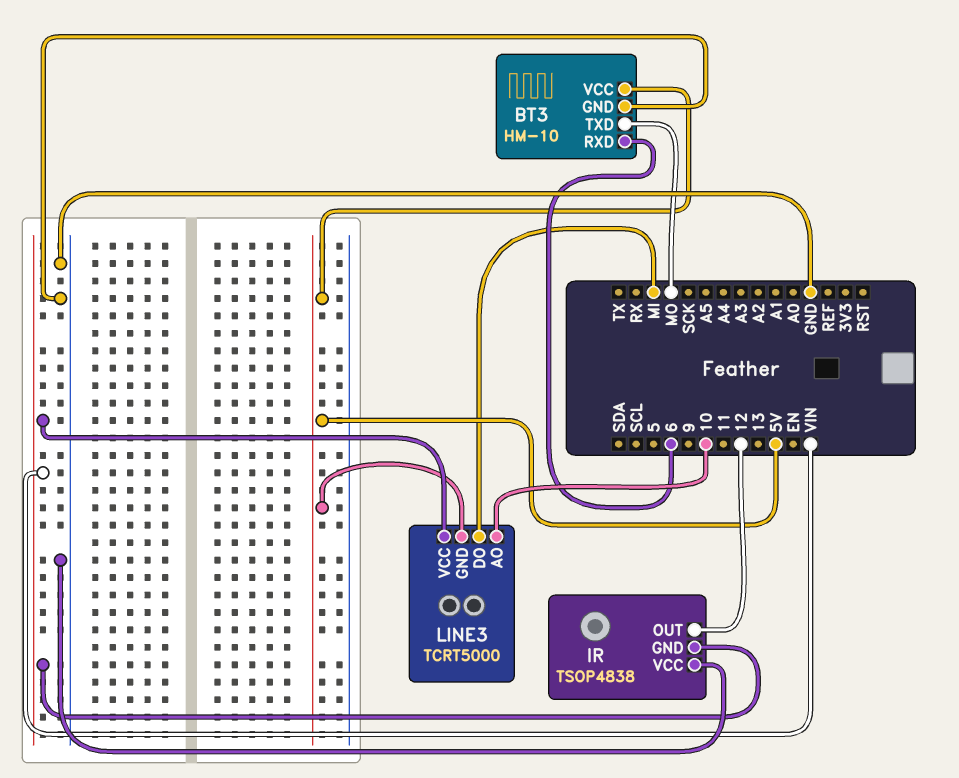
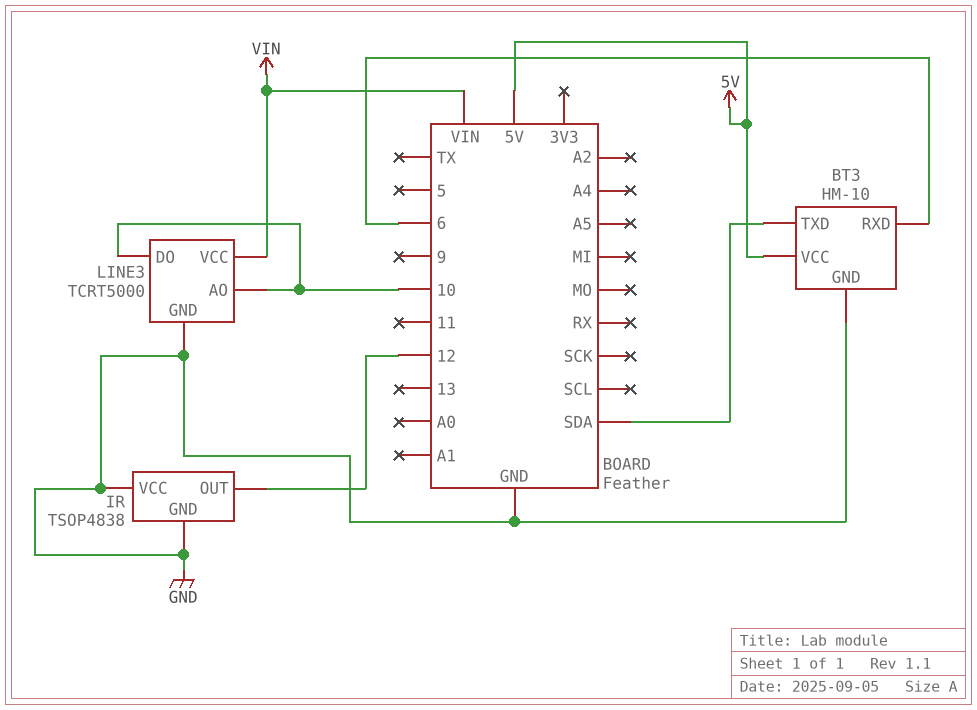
BT3 pin TXD: MO -> SDA
IR pin GND: VIN -> GND
LINE3 pin DO: MI -> 10
LINE3 pin GND: 5V -> GND

